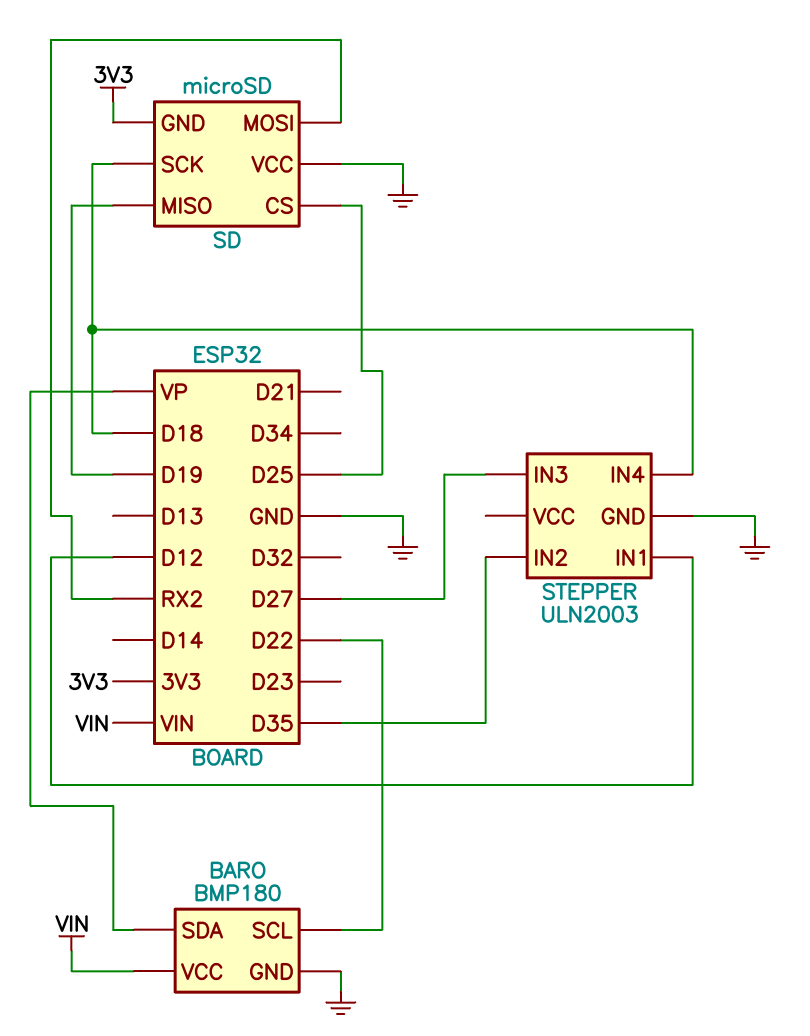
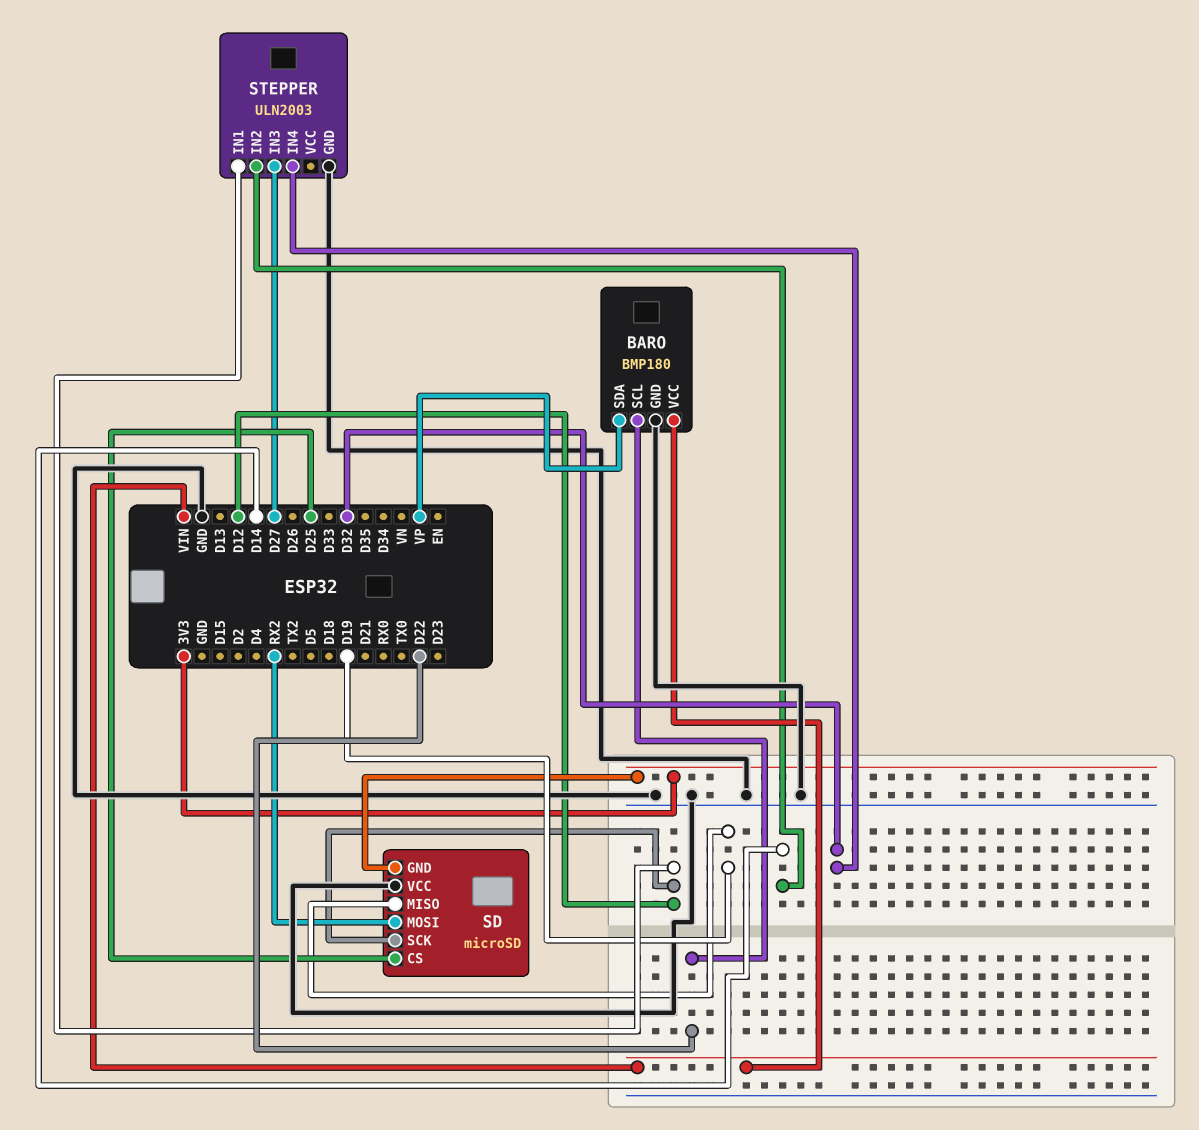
SD pin SCK: D18 -> D12
STEPPER pin IN2: D35 -> D14
STEPPER pin IN4: D18 -> D32

